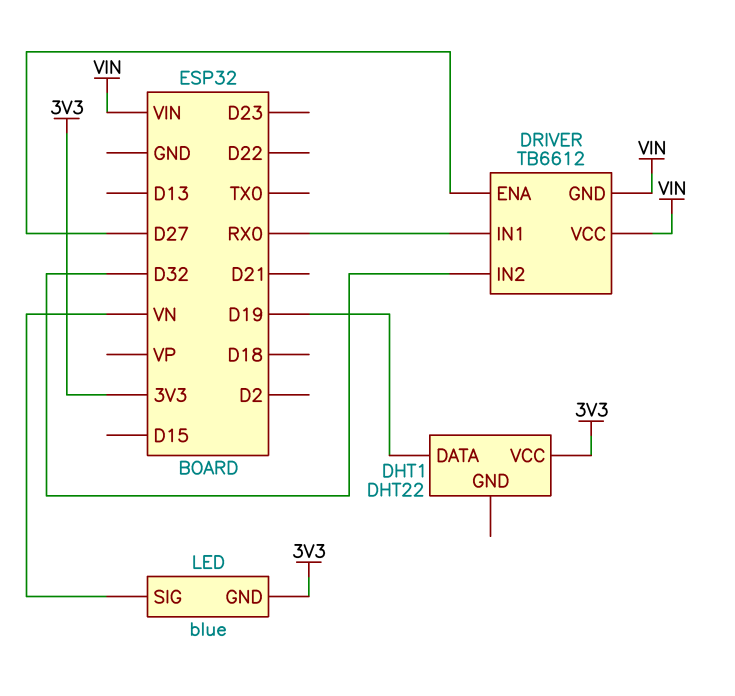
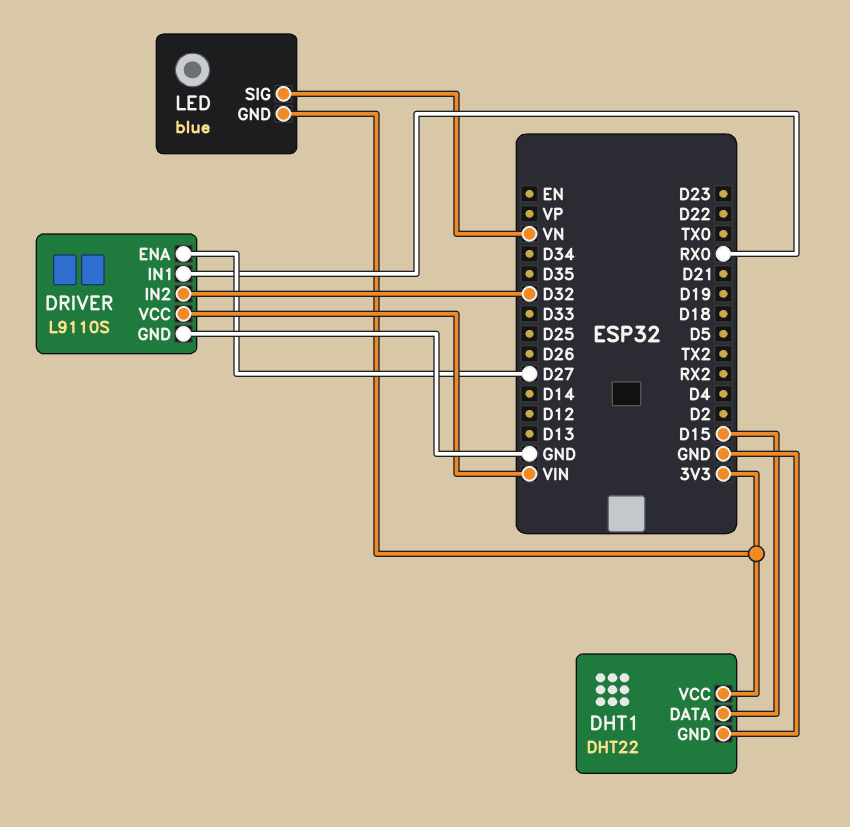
DHT1 pin DATA: D19 -> D15
DHT1 pin GND: none -> GND
DRIVER: TB6612 -> L9110S
DRIVER pin GND: VIN -> GND

